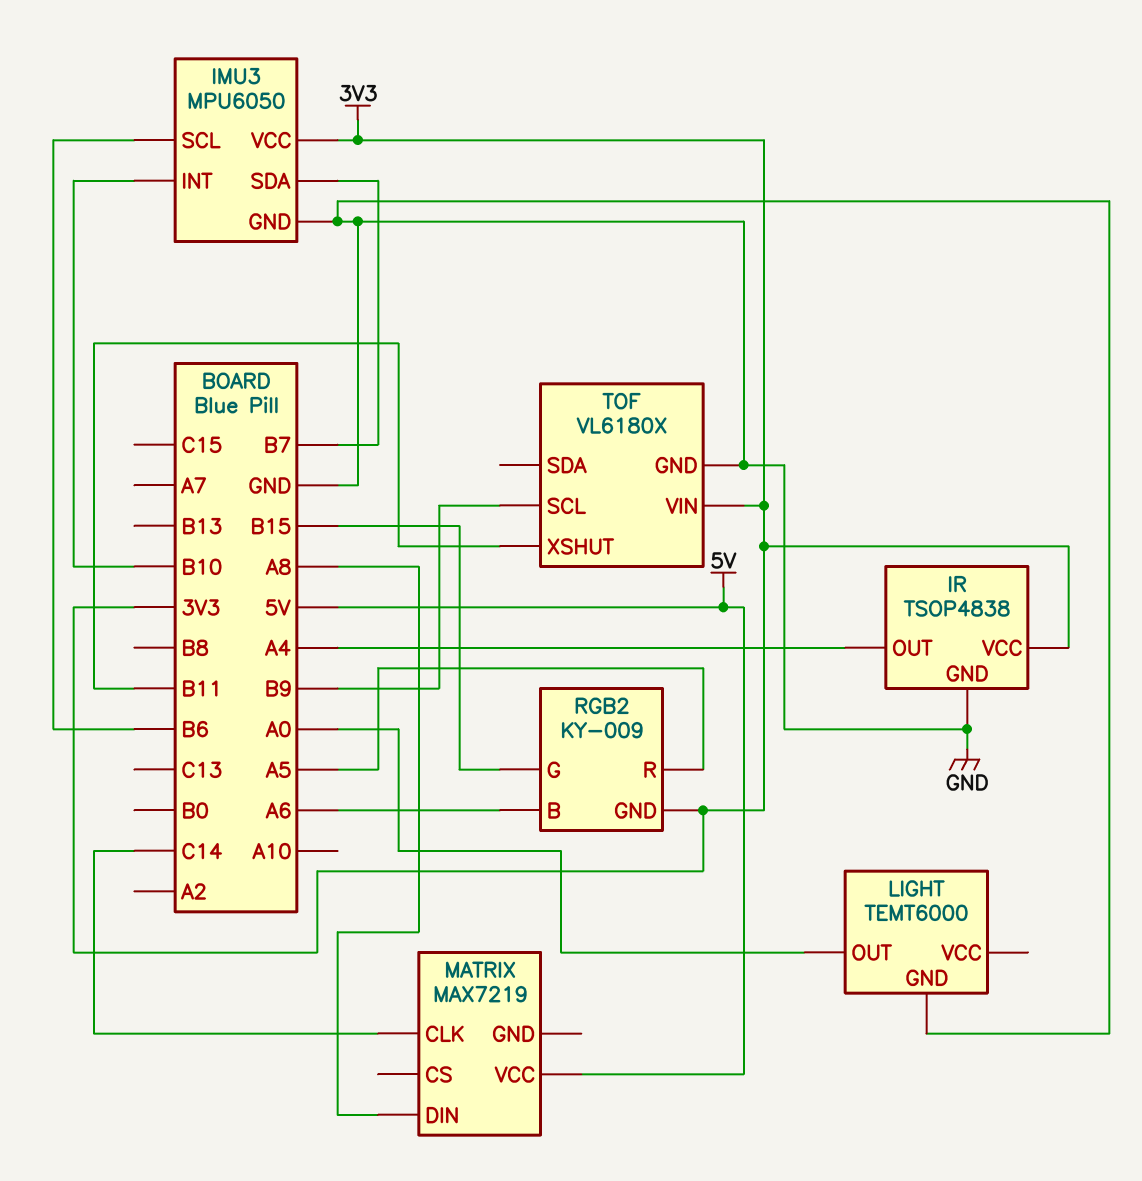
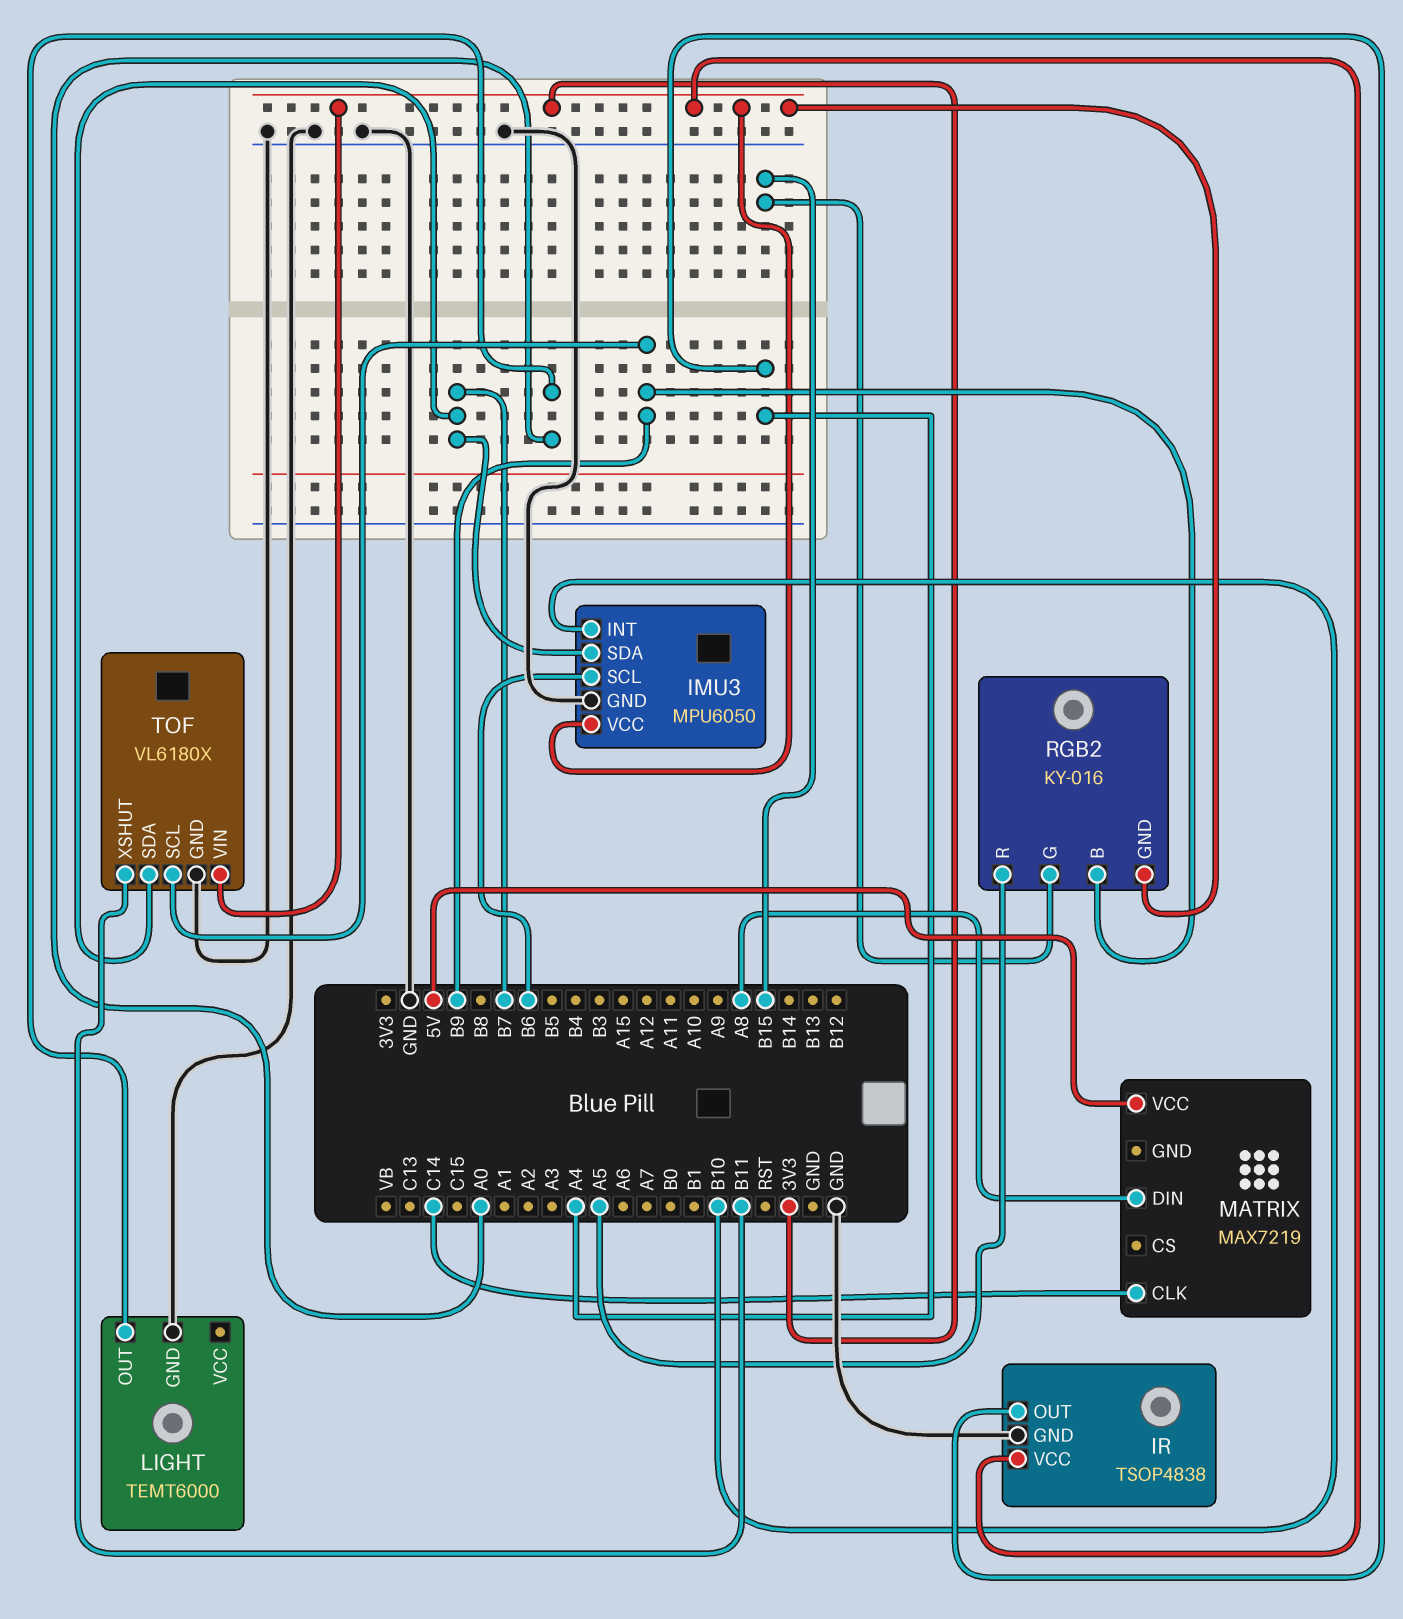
RGB2: KY-009 -> KY-016
RGB2 pin B: A6 -> B9
TOF pin SDA: none -> B7

